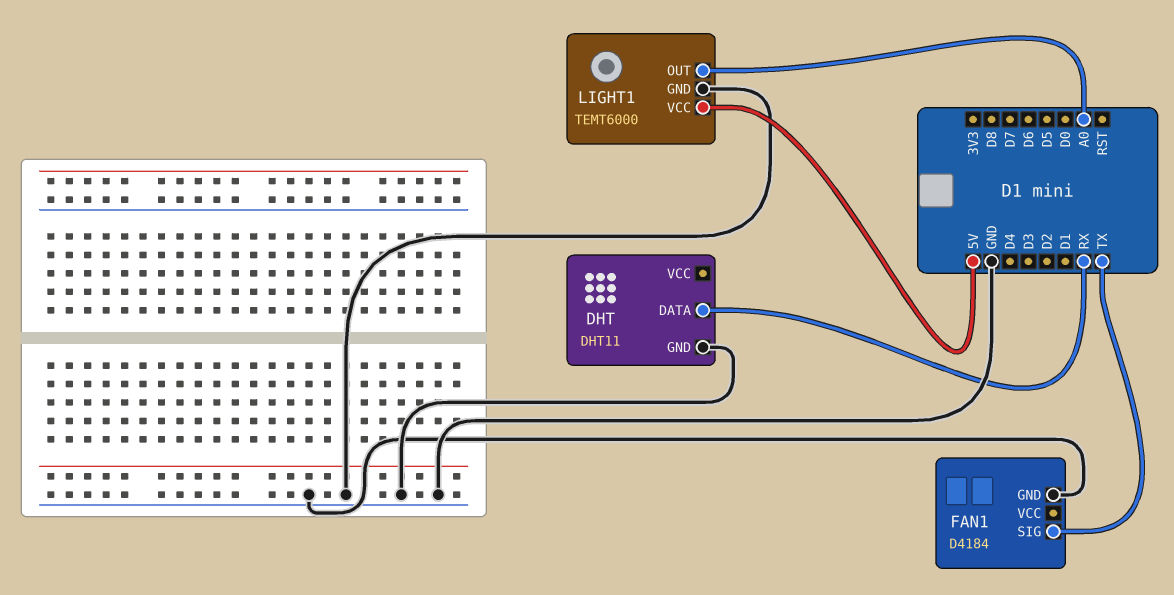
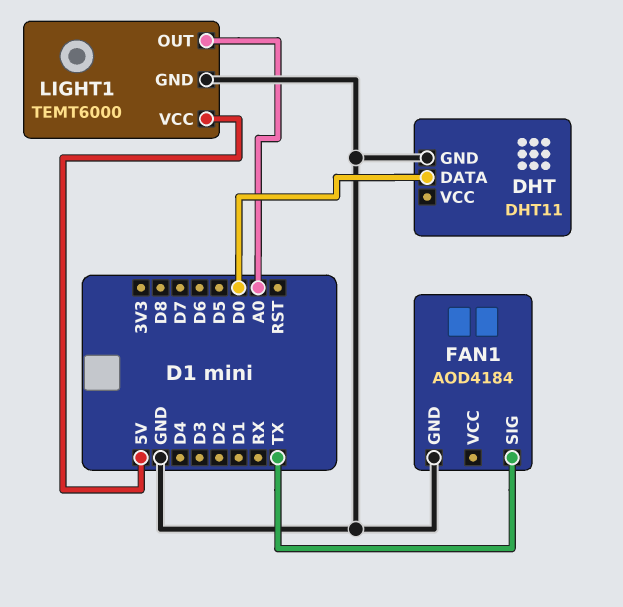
DHT pin DATA: RX -> D0
FAN1: D4184 -> AOD4184

